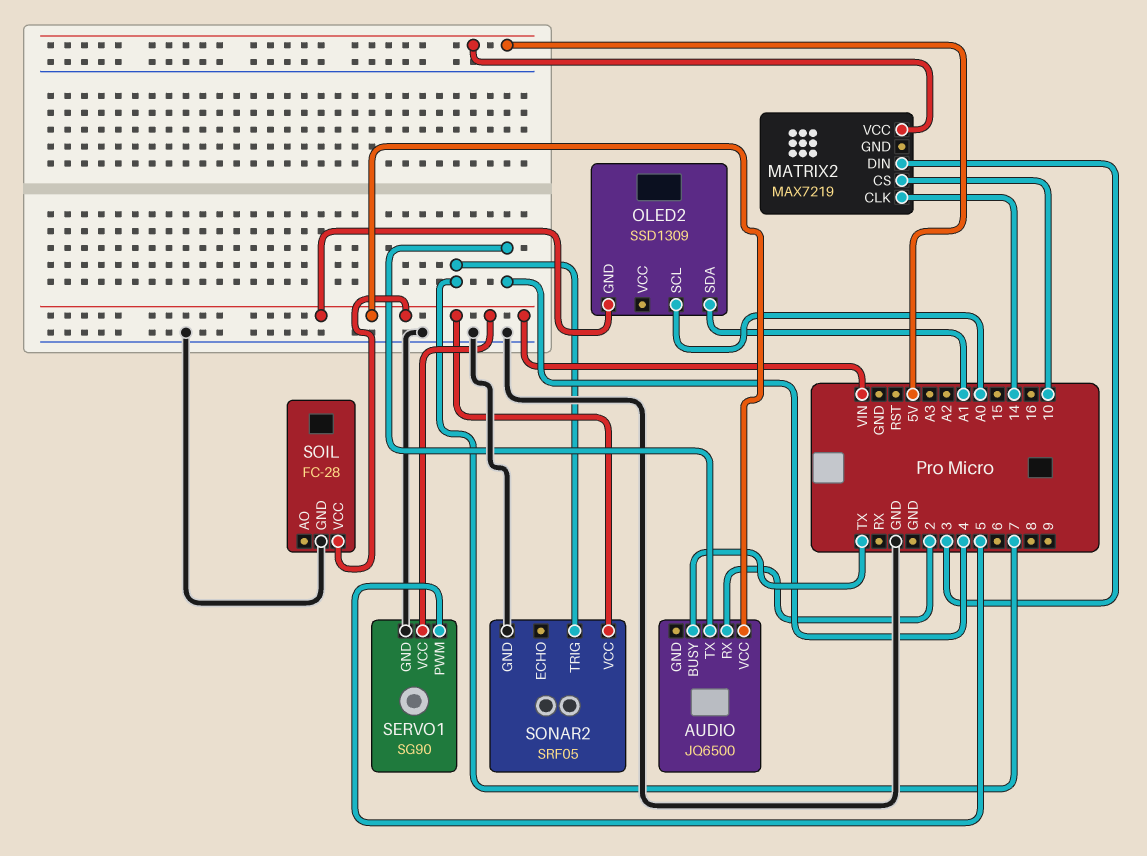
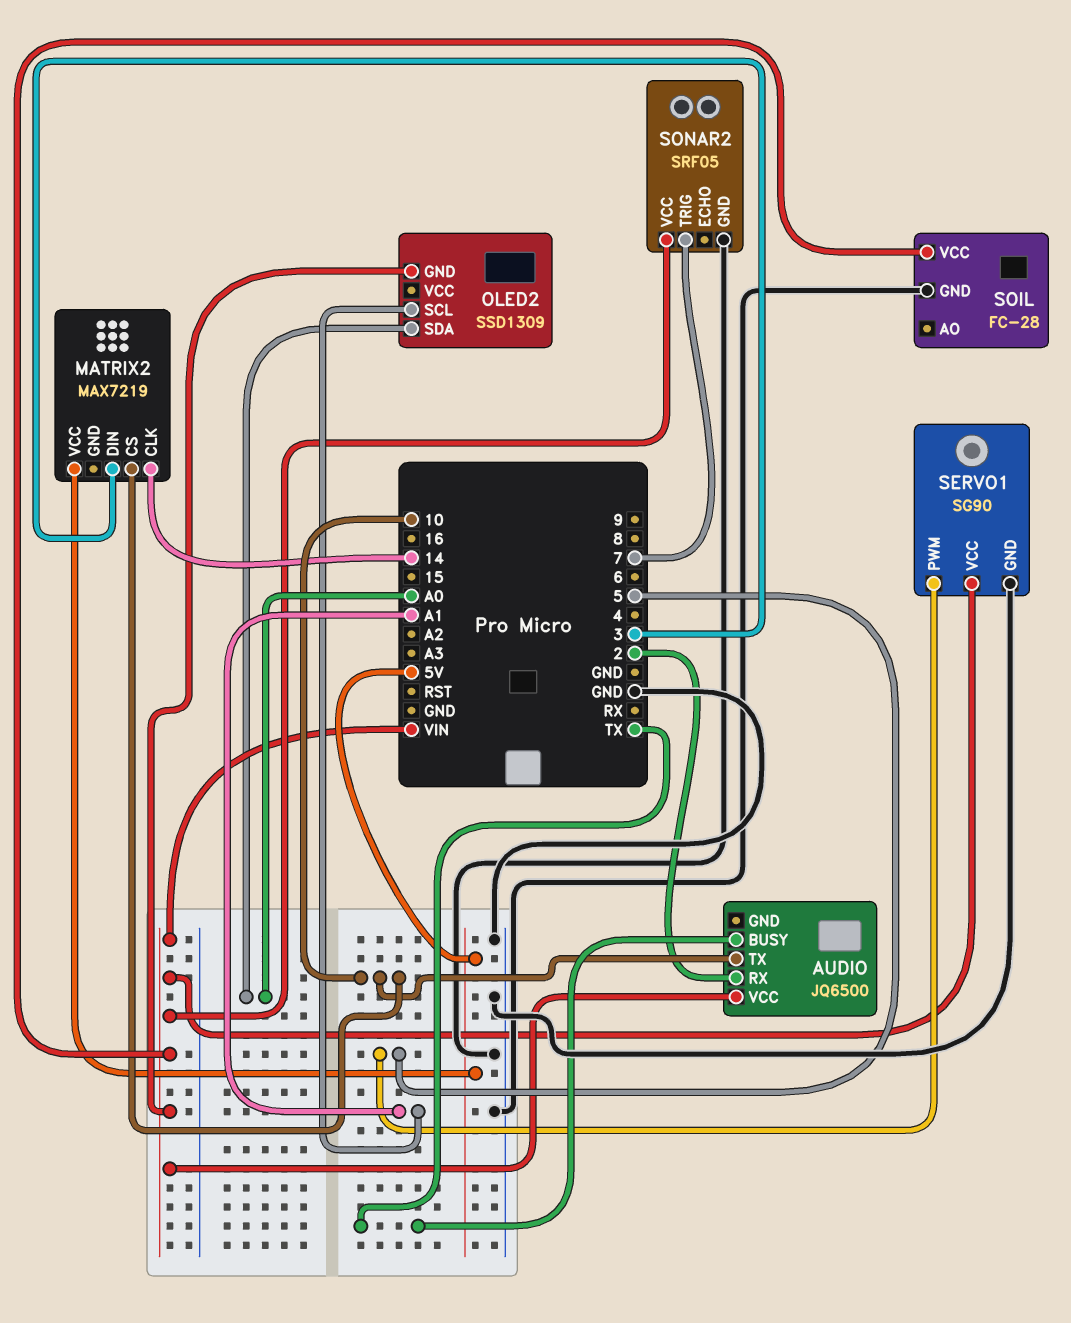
AUDIO pin TX: 4 -> 10
OLED2 pin SCL: A0 -> A1
OLED2 pin SDA: A1 -> A0

